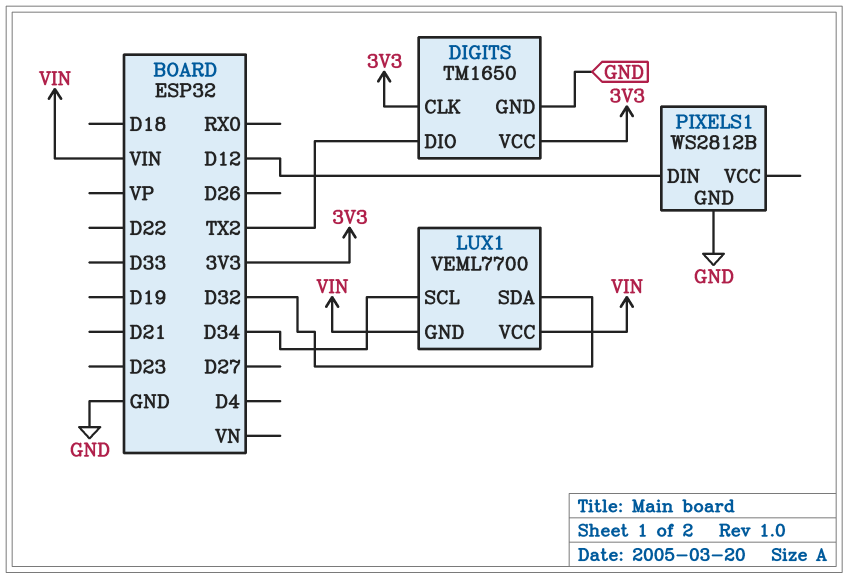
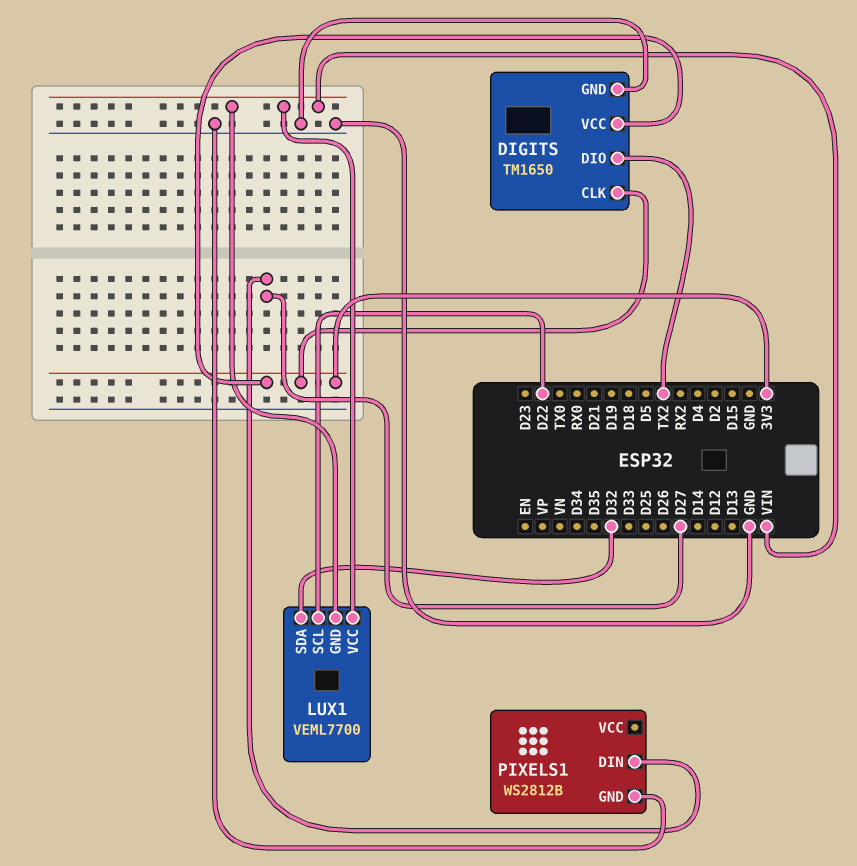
LUX1 pin SCL: D34 -> D22
PIXELS1 pin DIN: D12 -> D27

